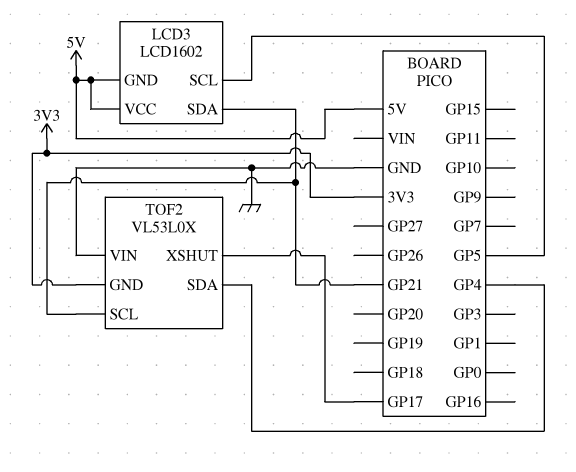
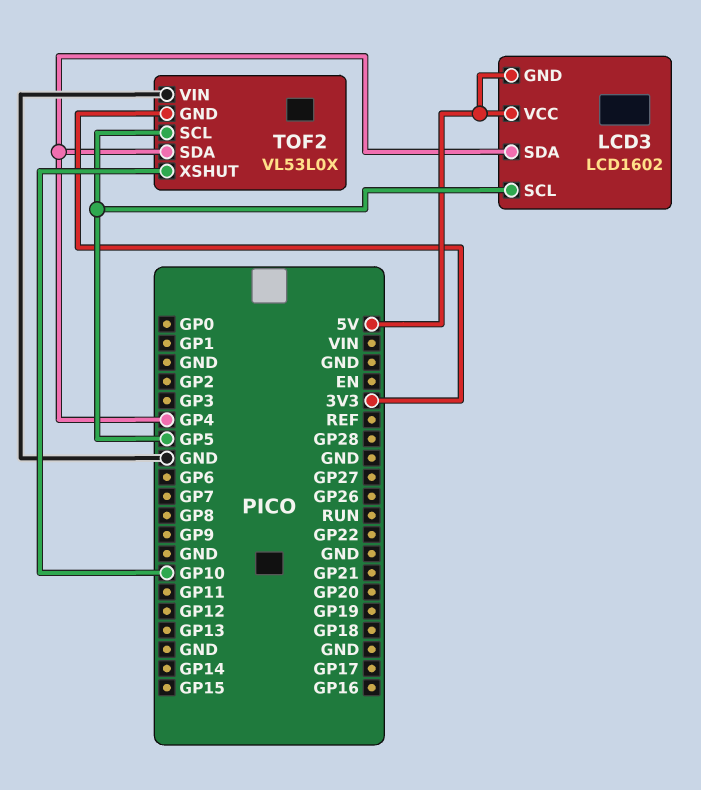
LCD3 pin SDA: GP21 -> GP4
TOF2 pin SCL: GP21 -> GP5
TOF2 pin XSHUT: GP17 -> GP10

